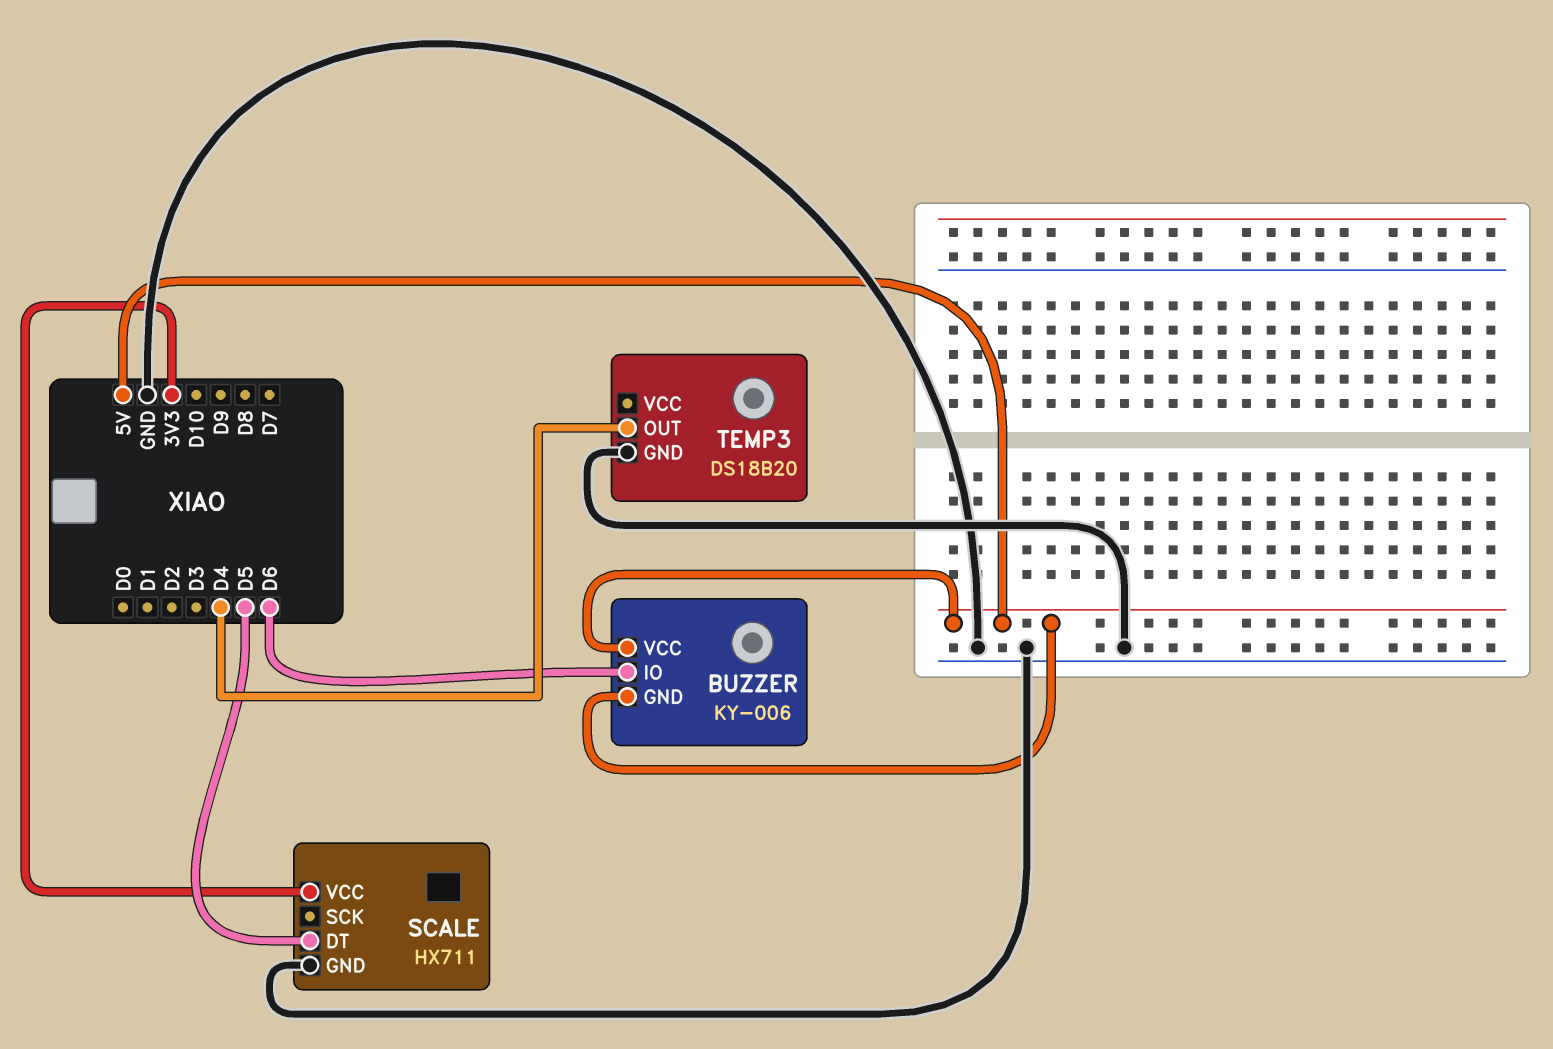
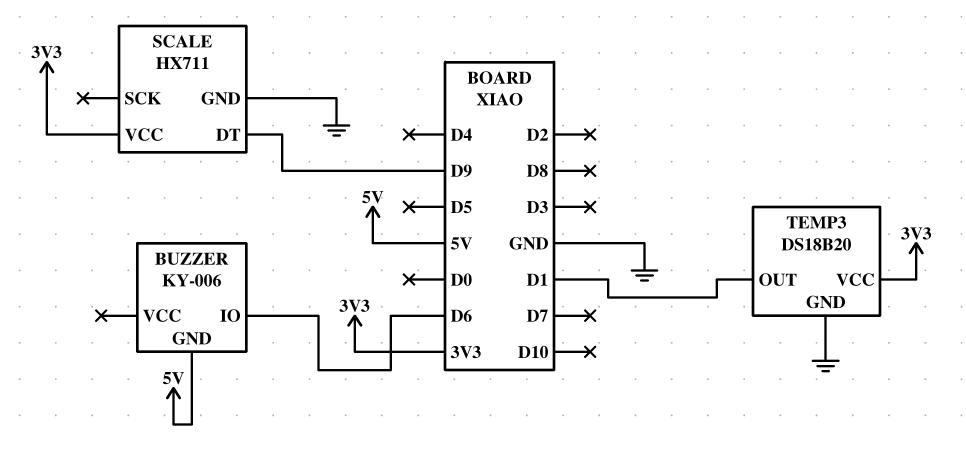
BUZZER pin VCC: 5V -> none
SCALE pin DT: D5 -> D9
TEMP3 pin OUT: D4 -> D1
TEMP3 pin VCC: none -> 3V3

